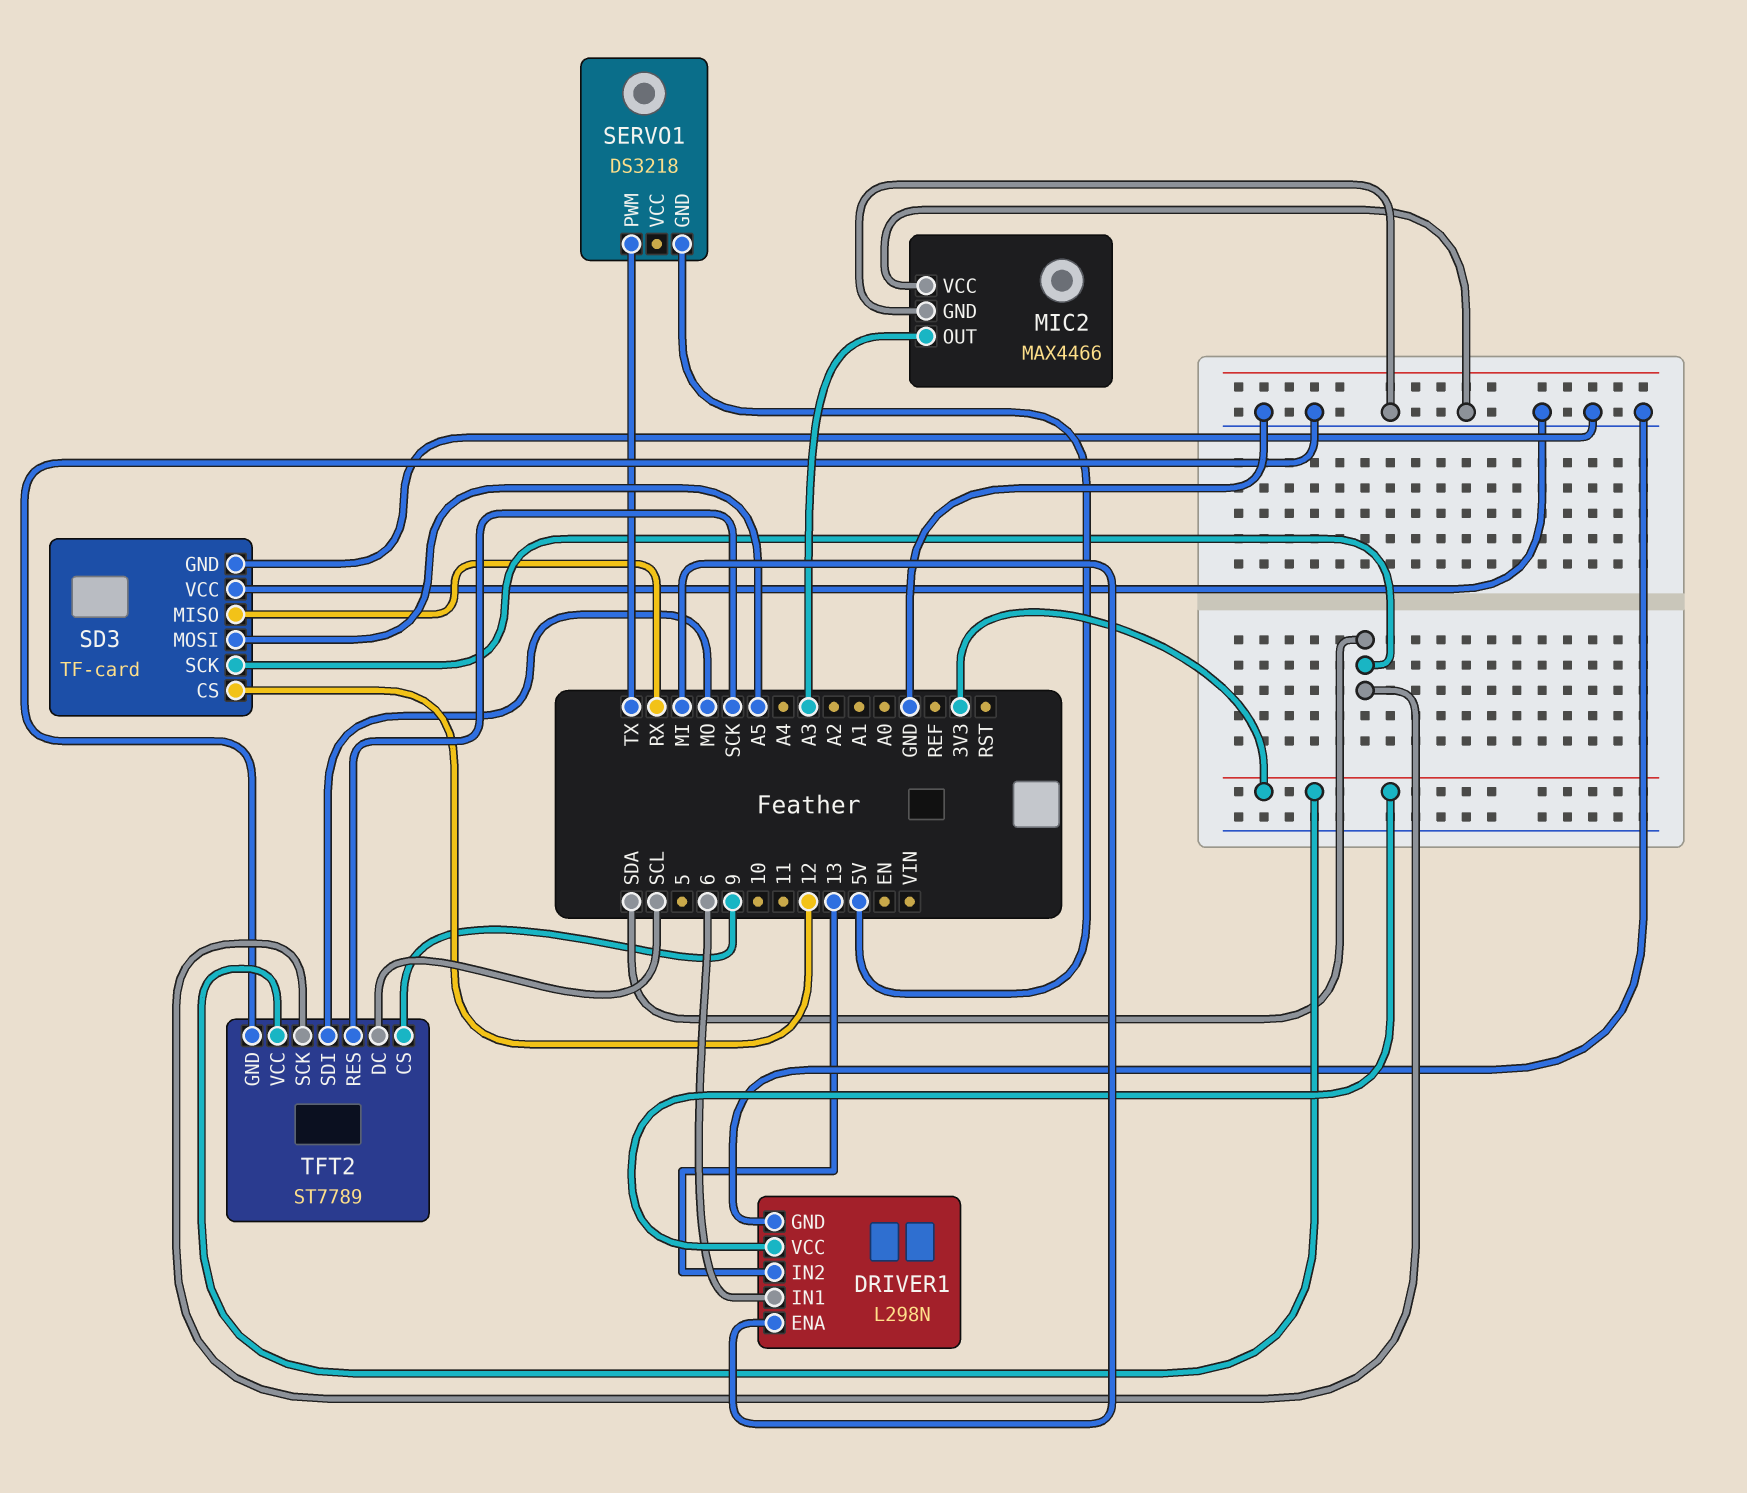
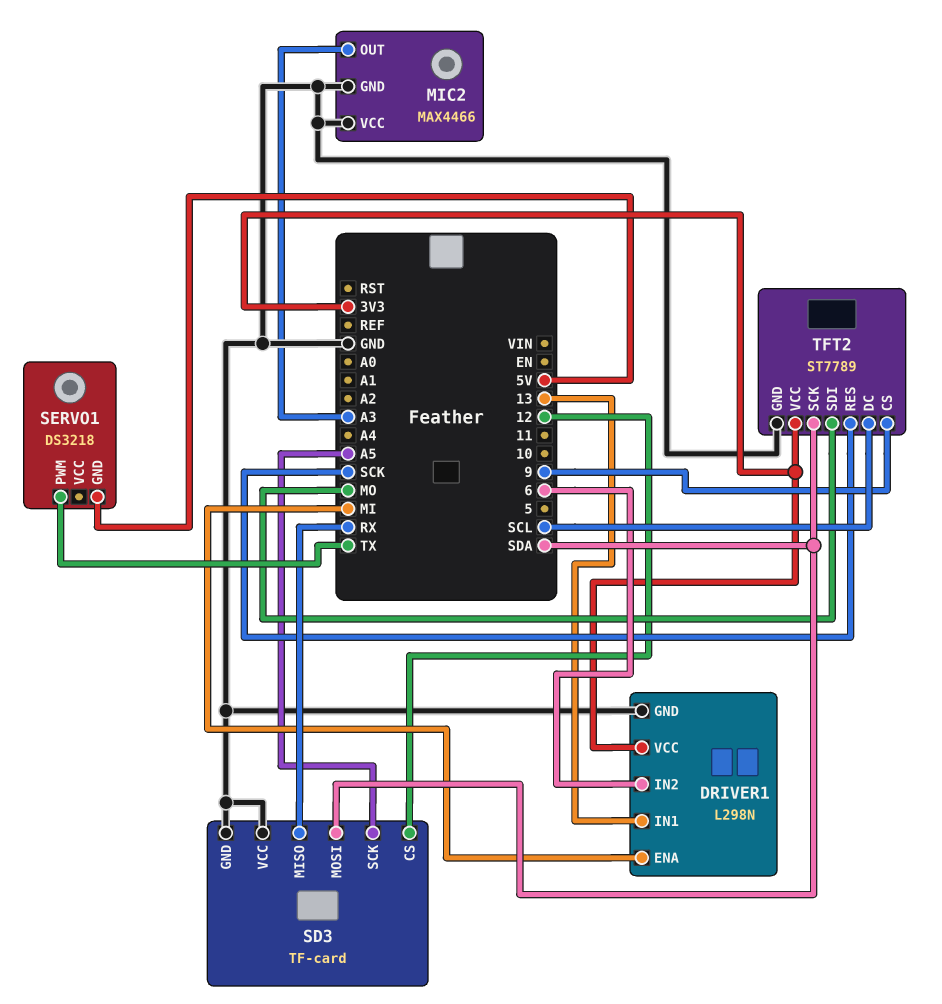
DRIVER1 pin IN1: 6 -> 13
DRIVER1 pin IN2: 13 -> 6
SD3 pin MOSI: A5 -> SDA
SD3 pin SCK: SDA -> A5

